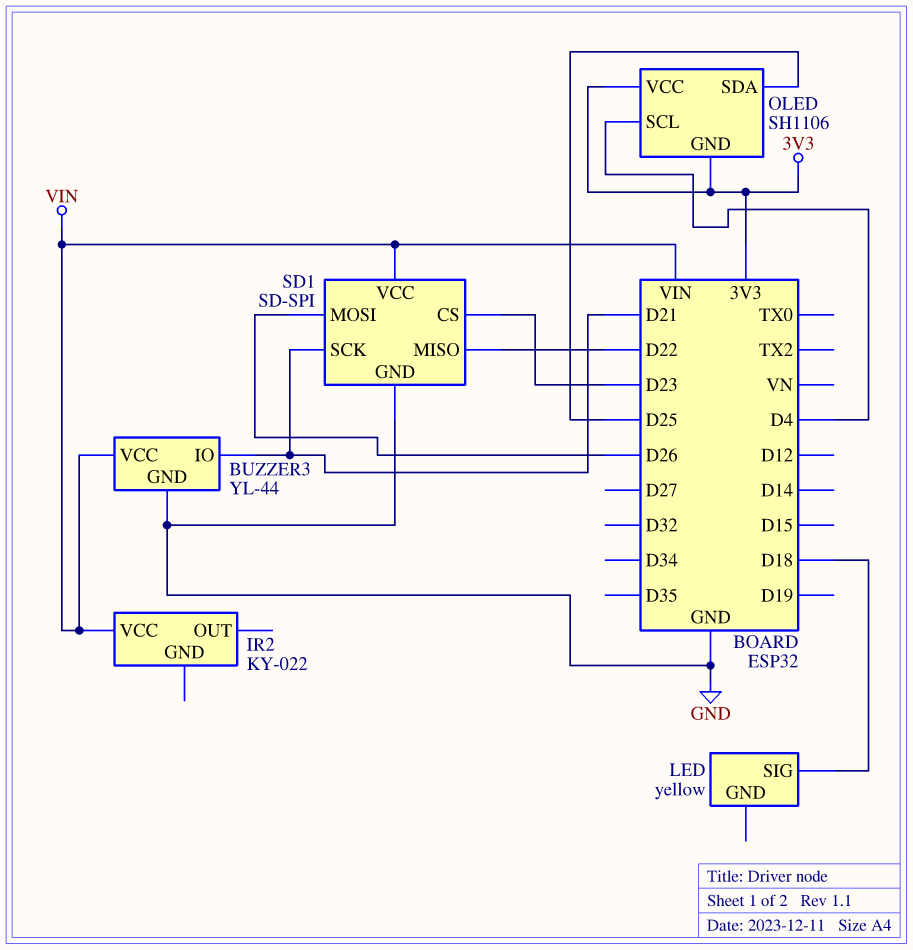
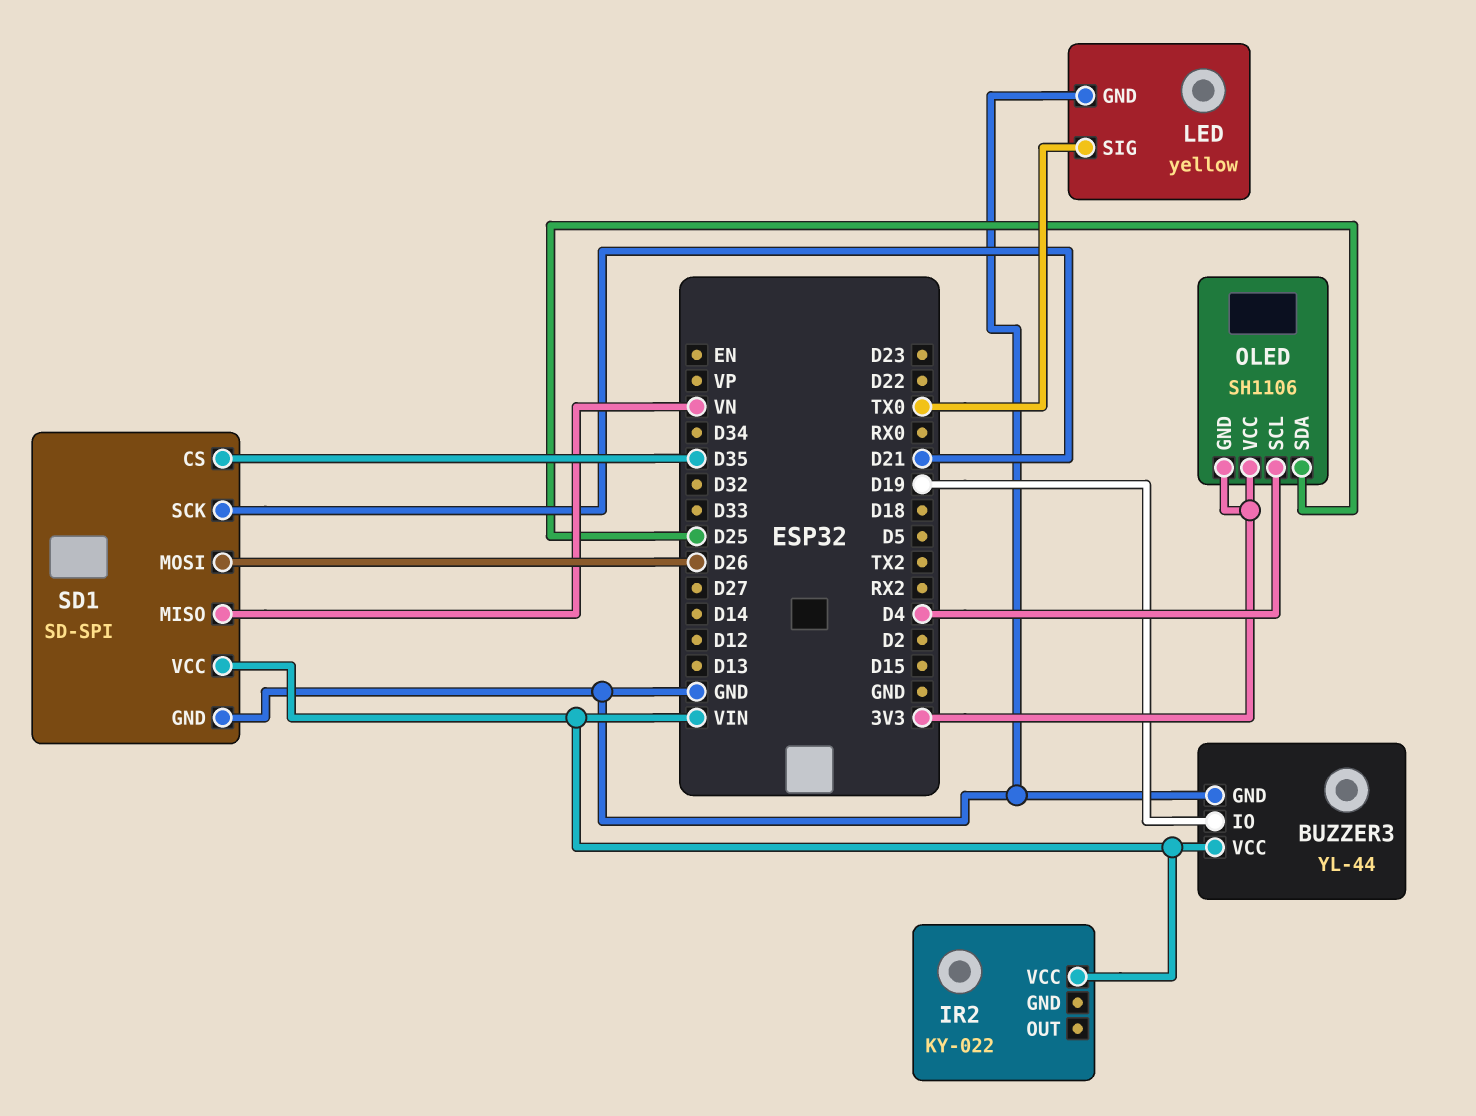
BUZZER3 pin IO: D21 -> D19
LED pin GND: none -> GND
LED pin SIG: D18 -> TX0
SD1 pin CS: D23 -> D35
SD1 pin MISO: D22 -> VN

